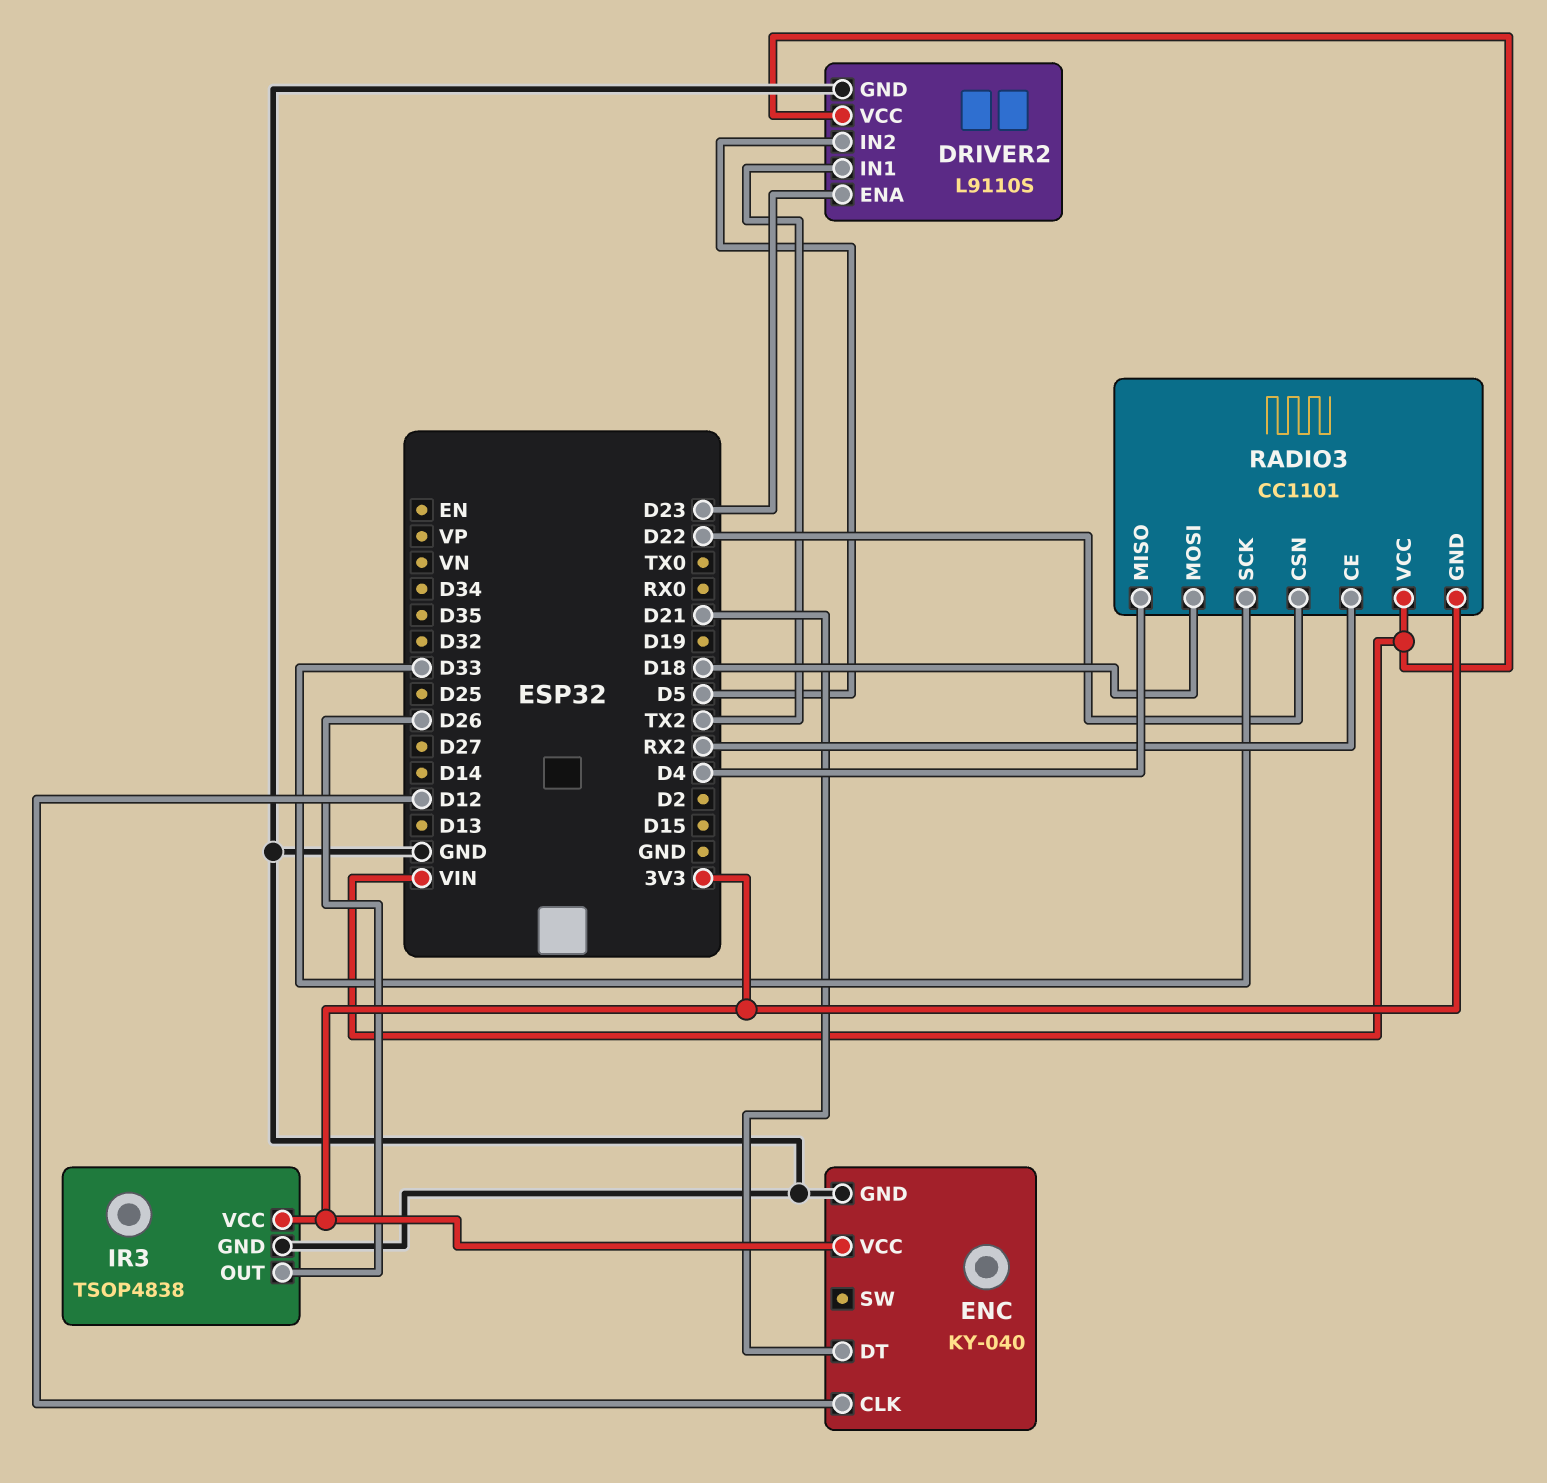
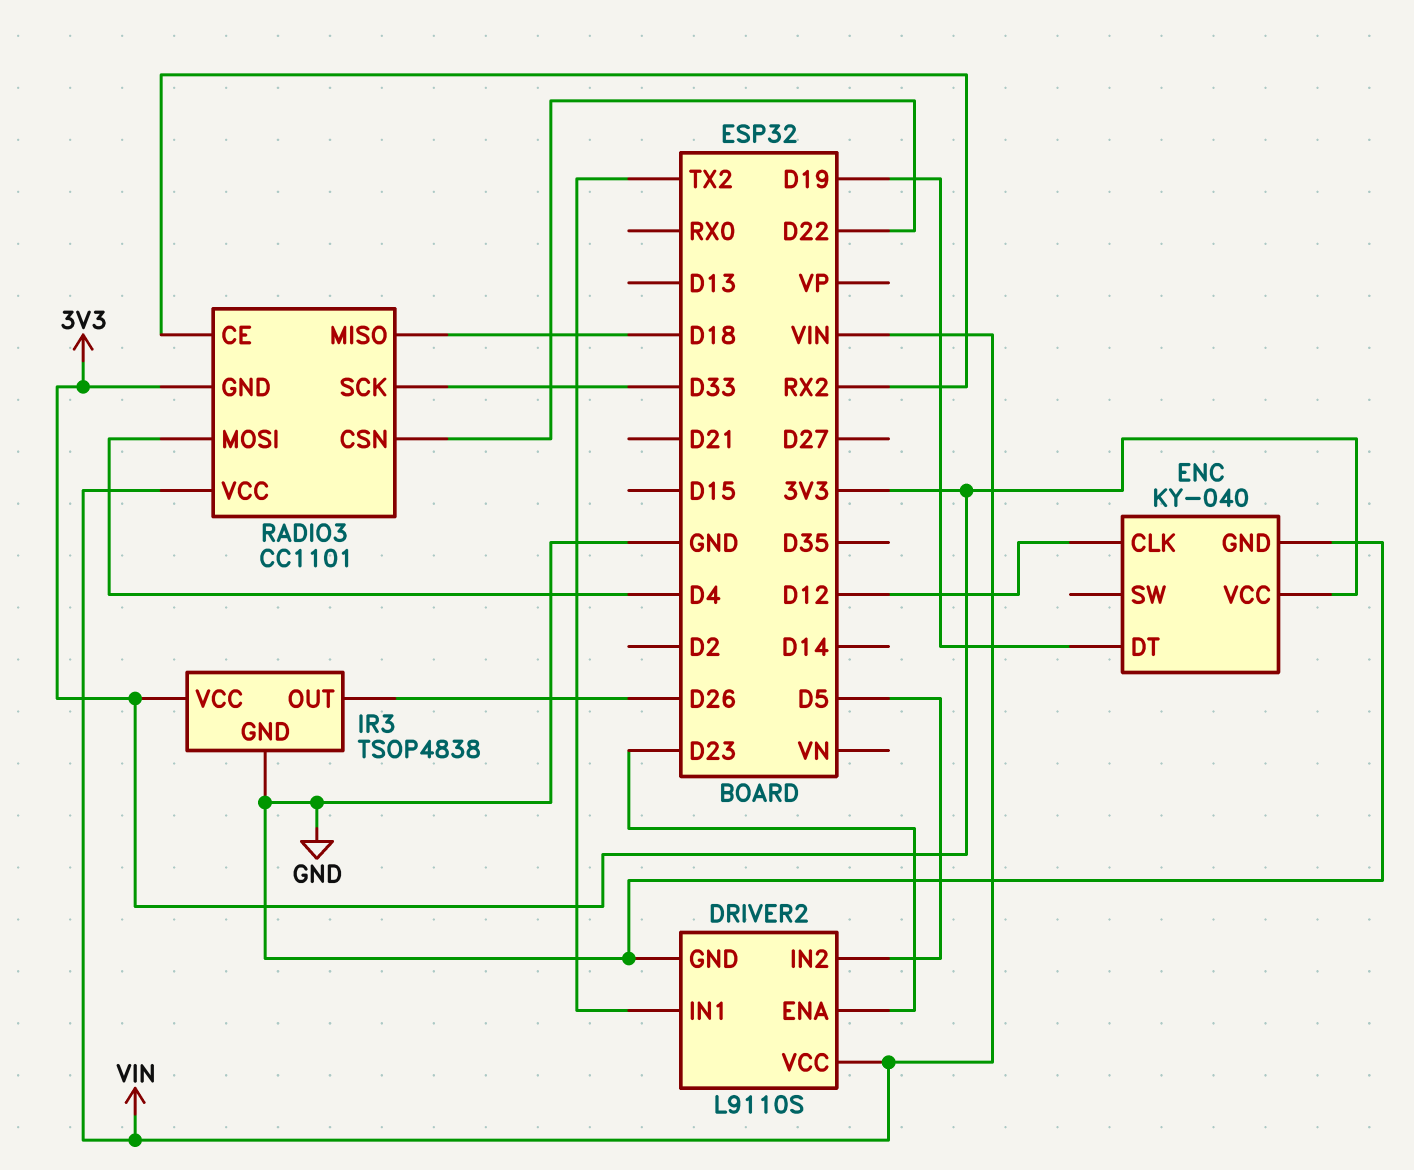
ENC pin DT: D21 -> D19
RADIO3 pin MISO: D4 -> D18
RADIO3 pin MOSI: D18 -> D4

